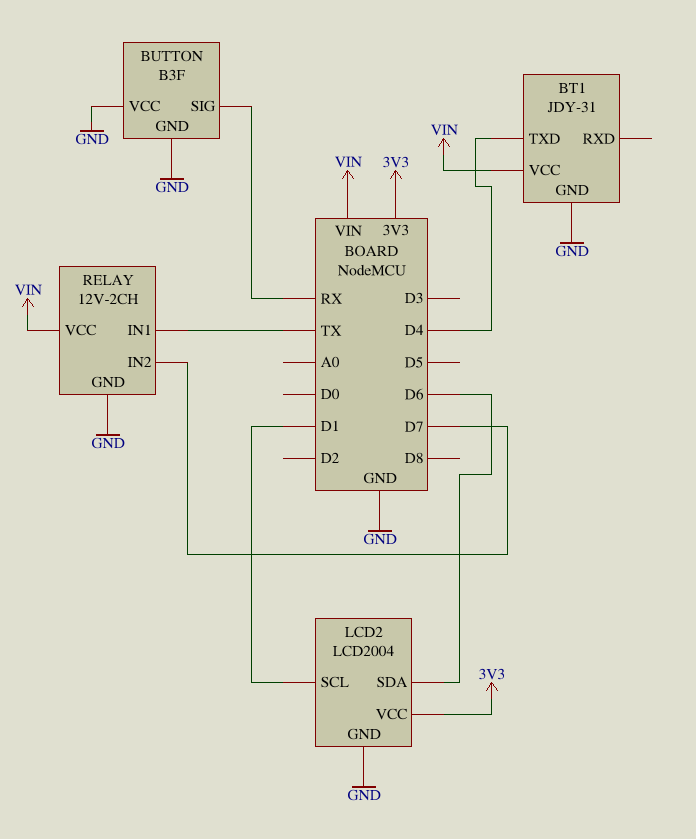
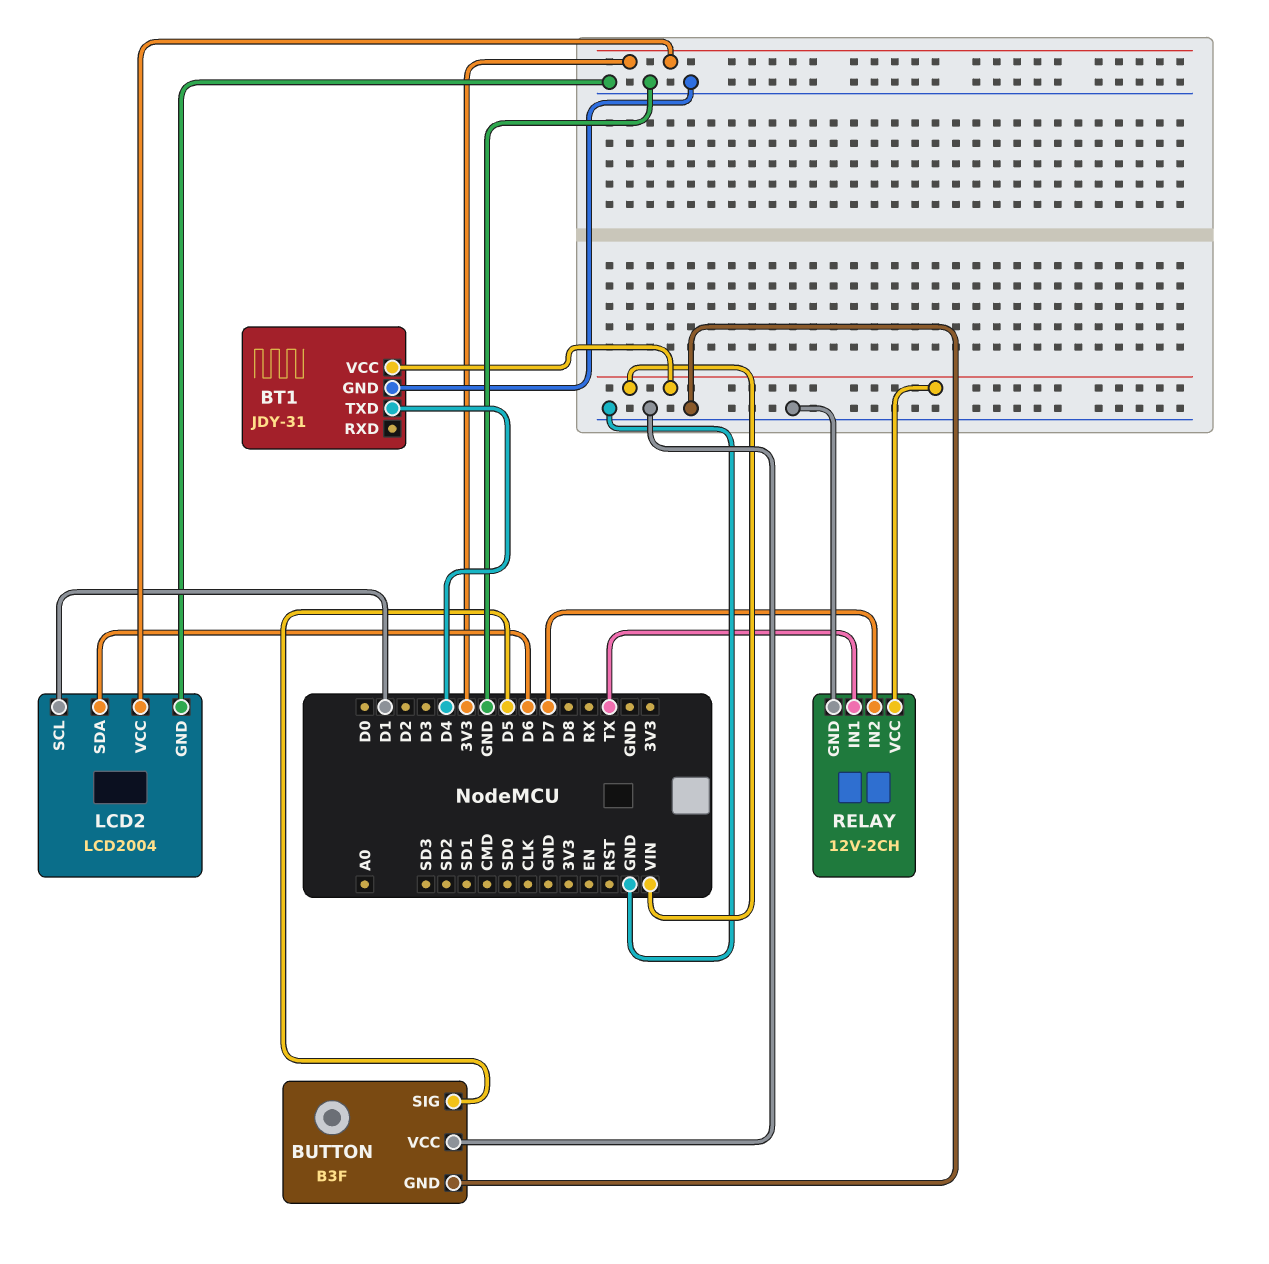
BUTTON pin SIG: RX -> D5

